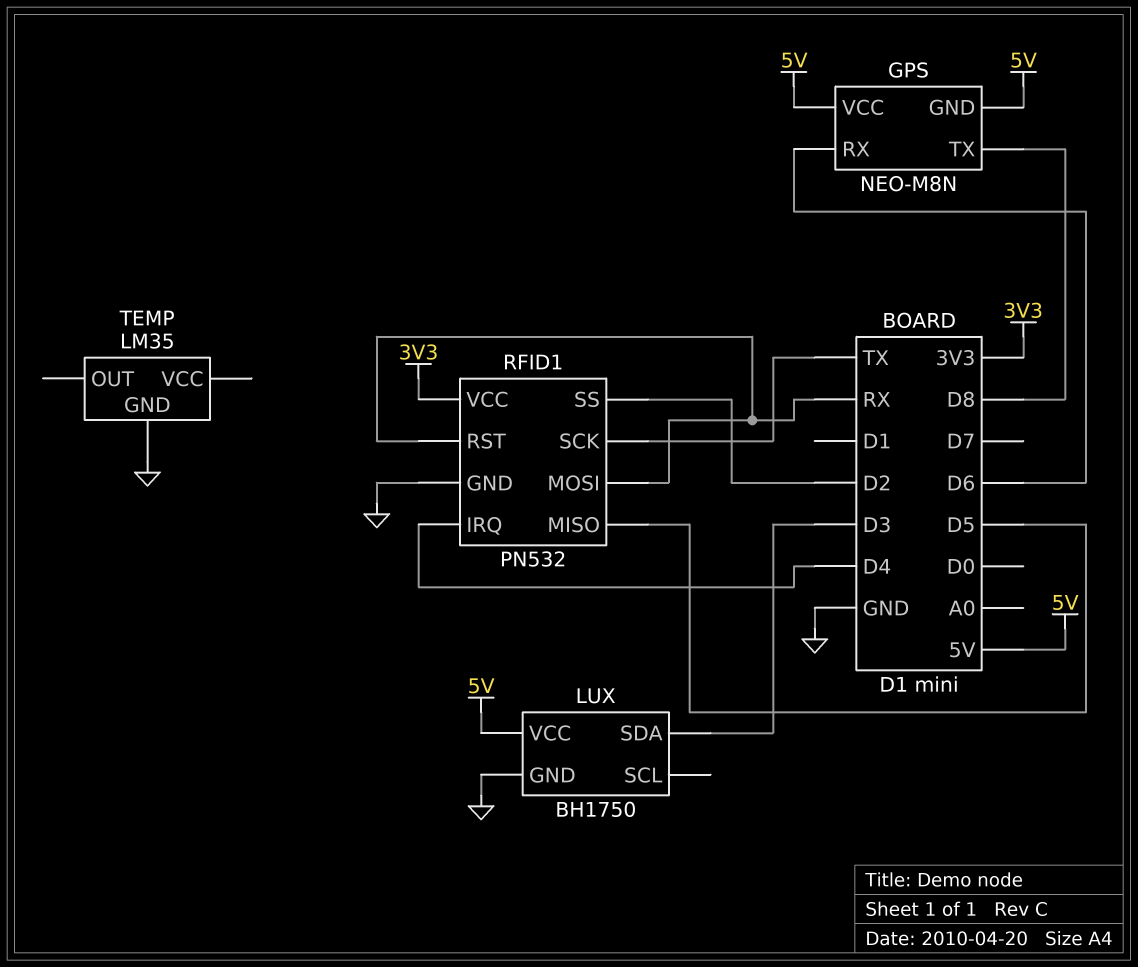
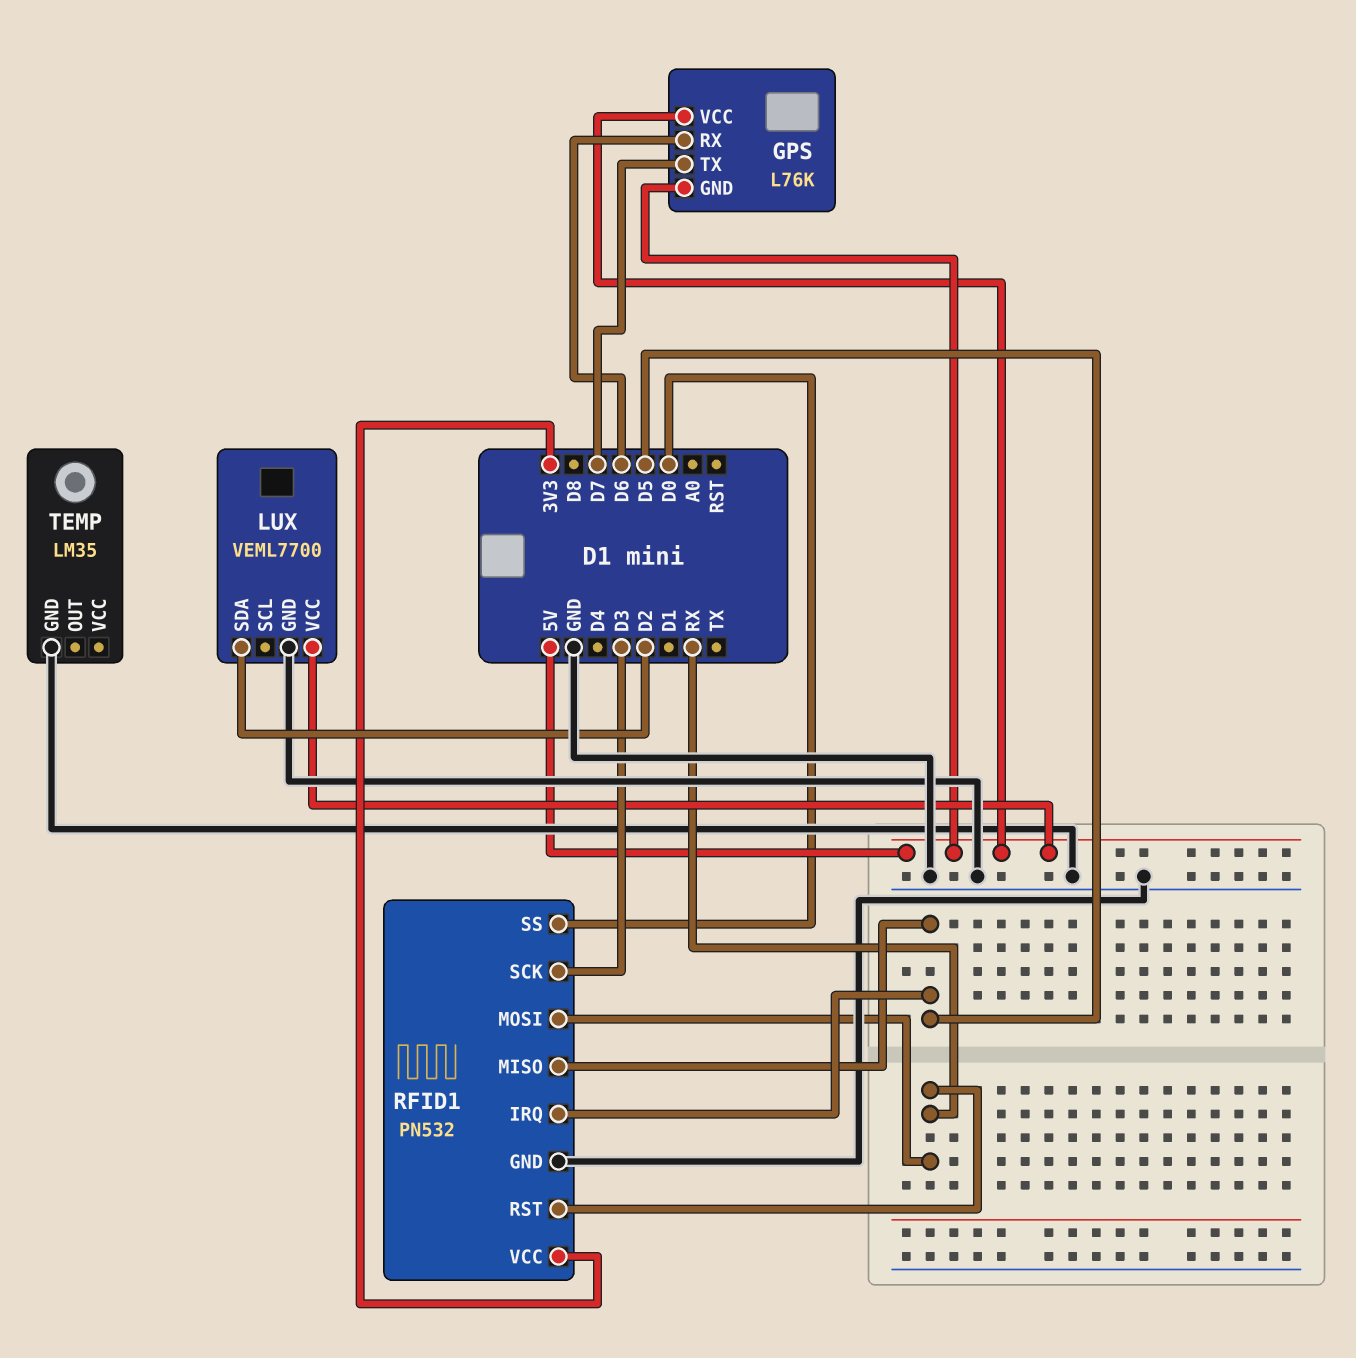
GPS: NEO-M8N -> L76K
GPS pin TX: D8 -> D7
LUX: BH1750 -> VEML7700
LUX pin SDA: D3 -> D2
RFID1 pin IRQ: D4 -> D5
RFID1 pin SCK: TX -> D3
RFID1 pin SS: D2 -> D0

